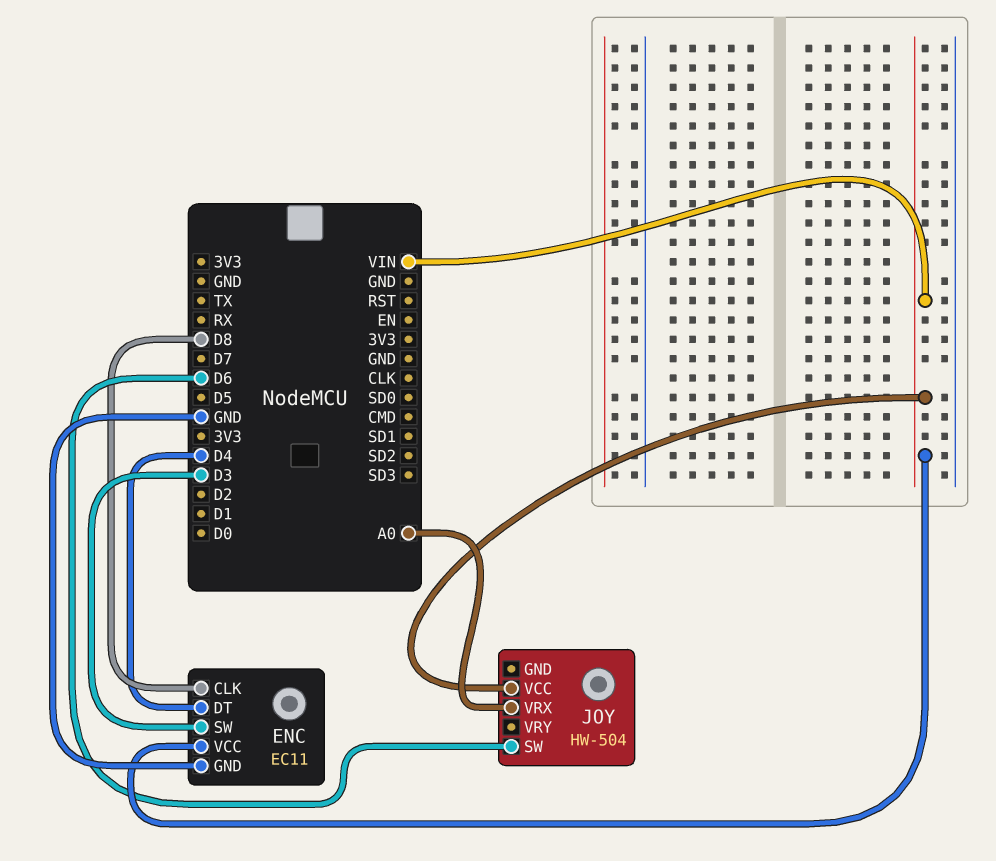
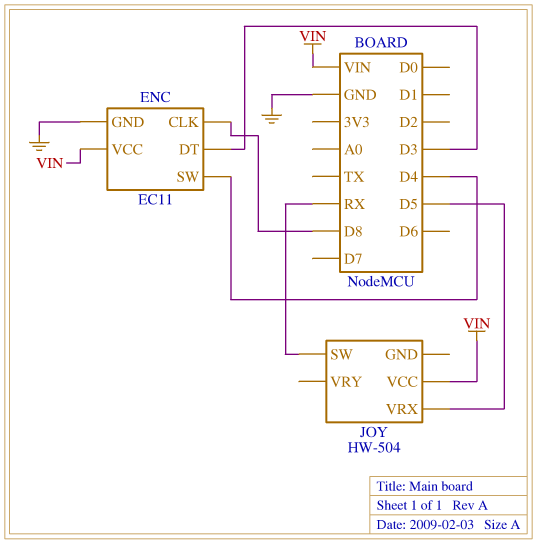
ENC pin DT: D4 -> D3
ENC pin SW: D3 -> D4
JOY pin SW: D6 -> RX
JOY pin VRX: A0 -> D5

